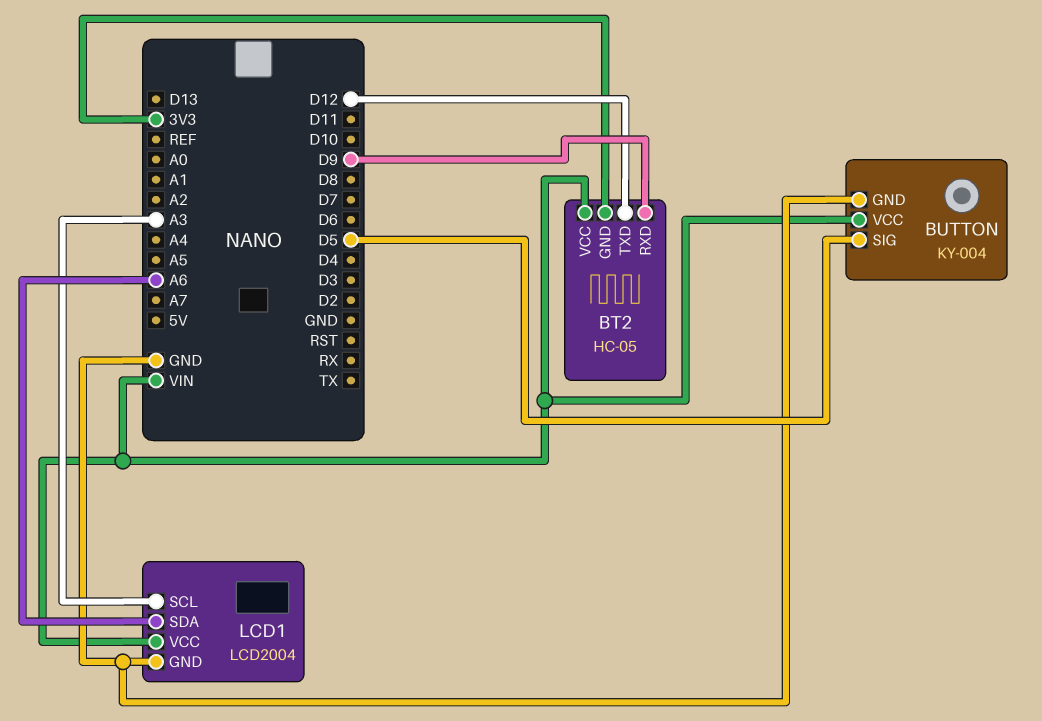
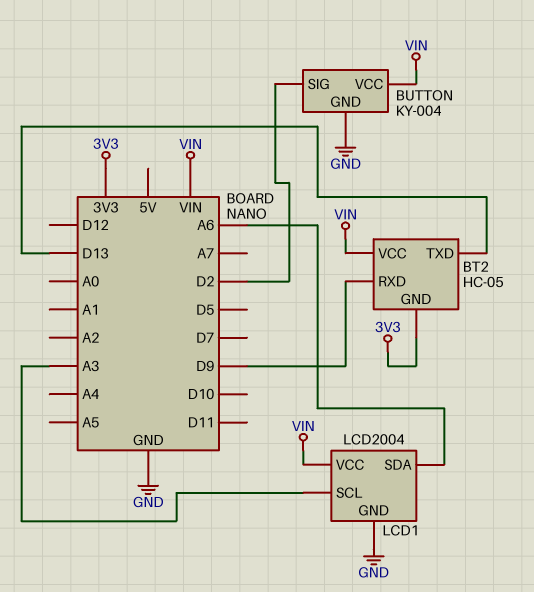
BT2 pin TXD: D12 -> D13
BUTTON pin SIG: D5 -> D2

